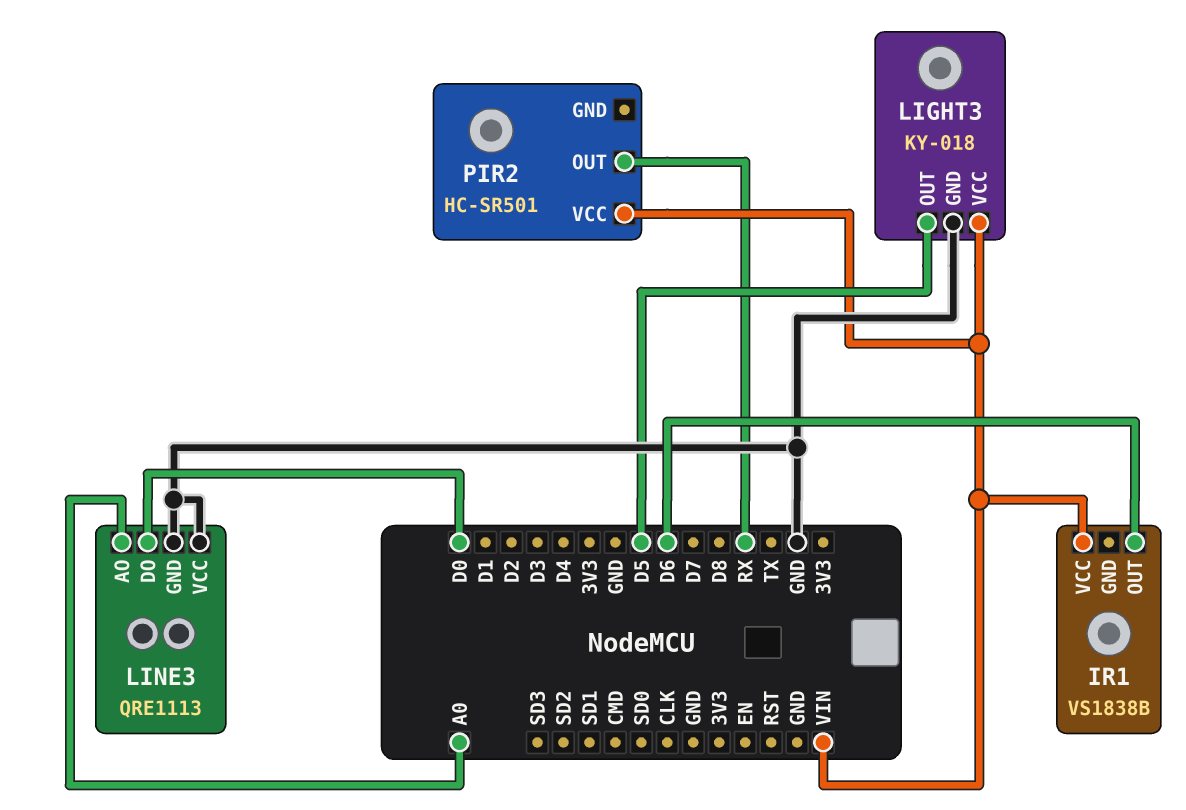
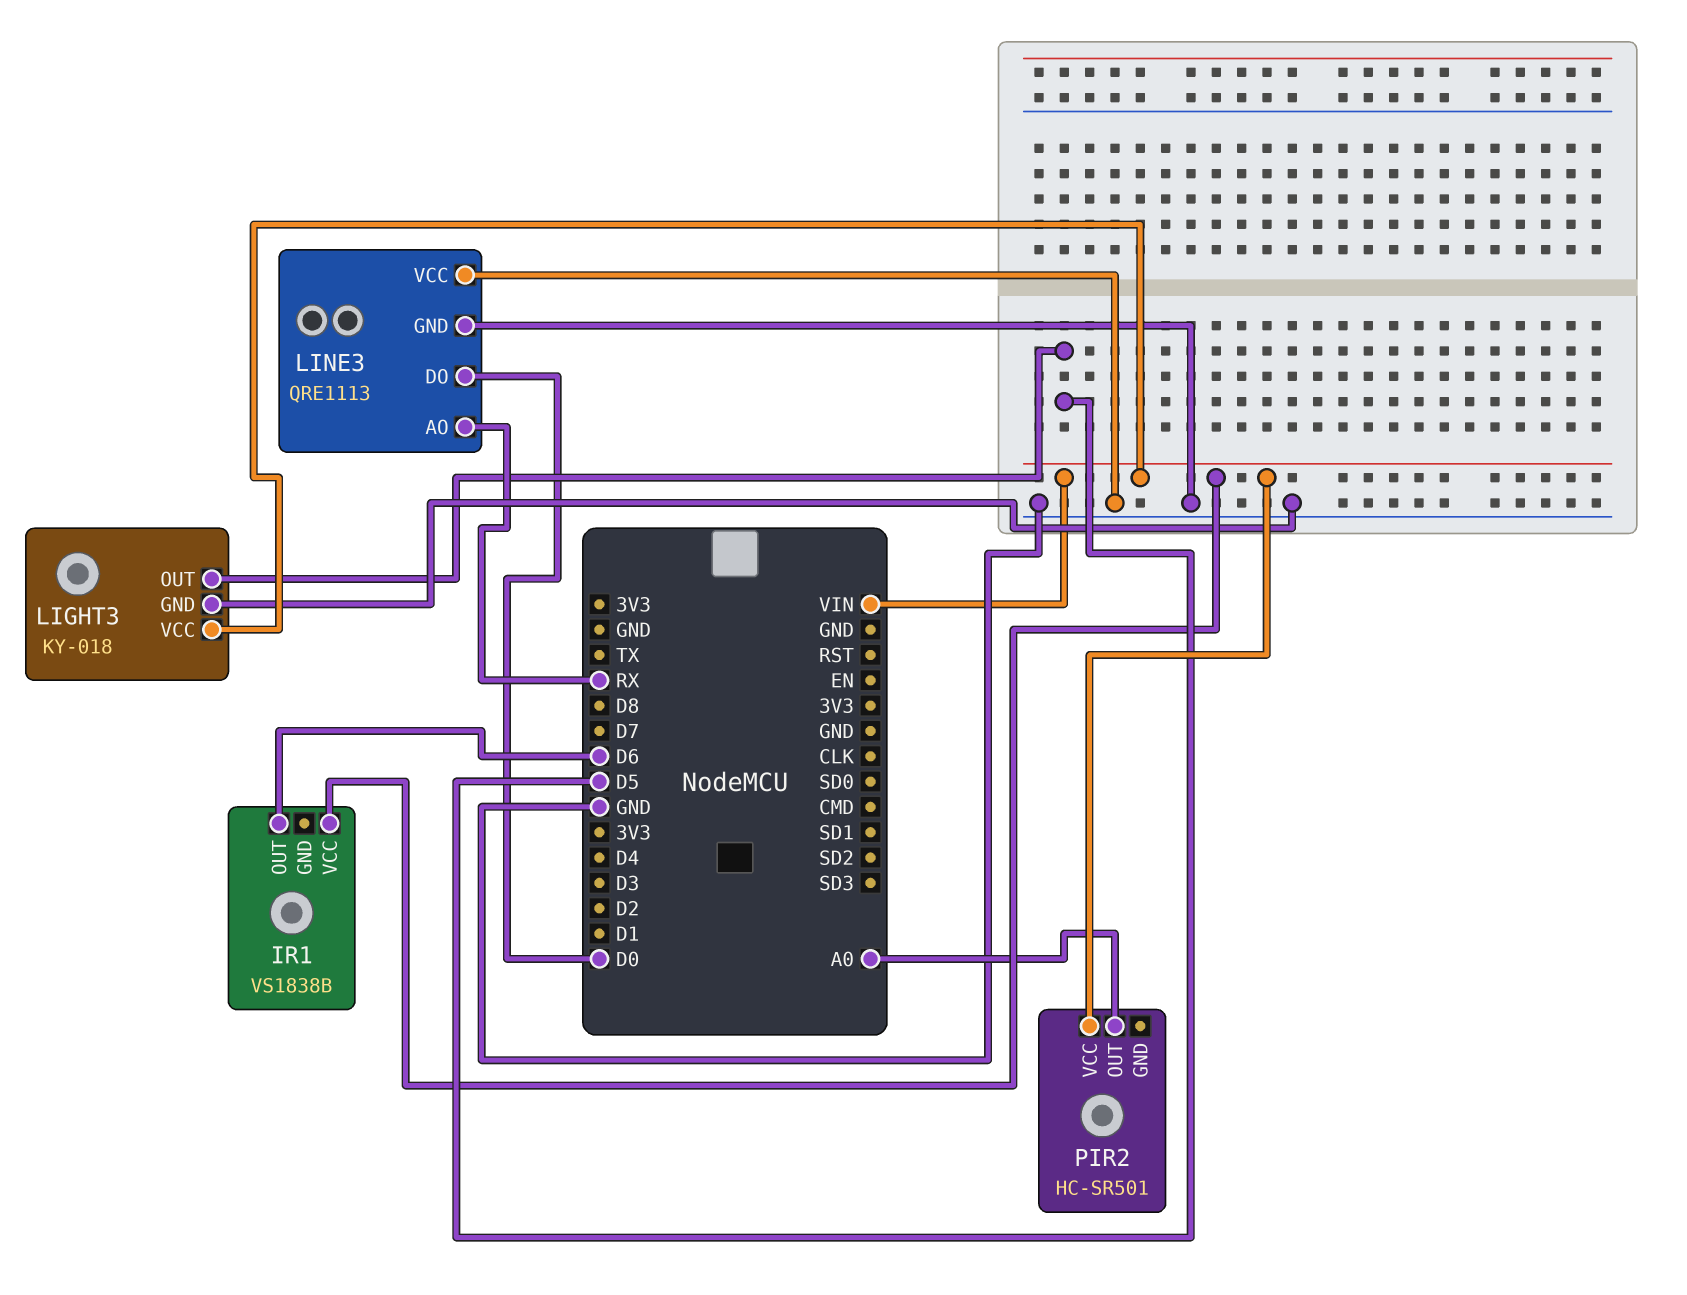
LINE3 pin AO: A0 -> RX
PIR2 pin OUT: RX -> A0

